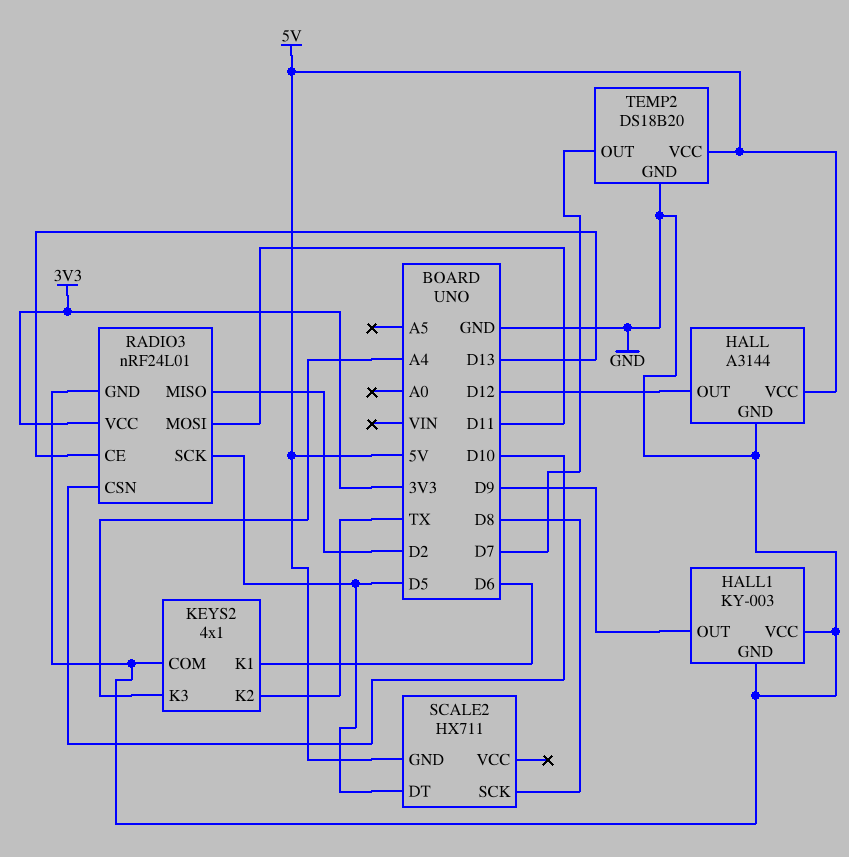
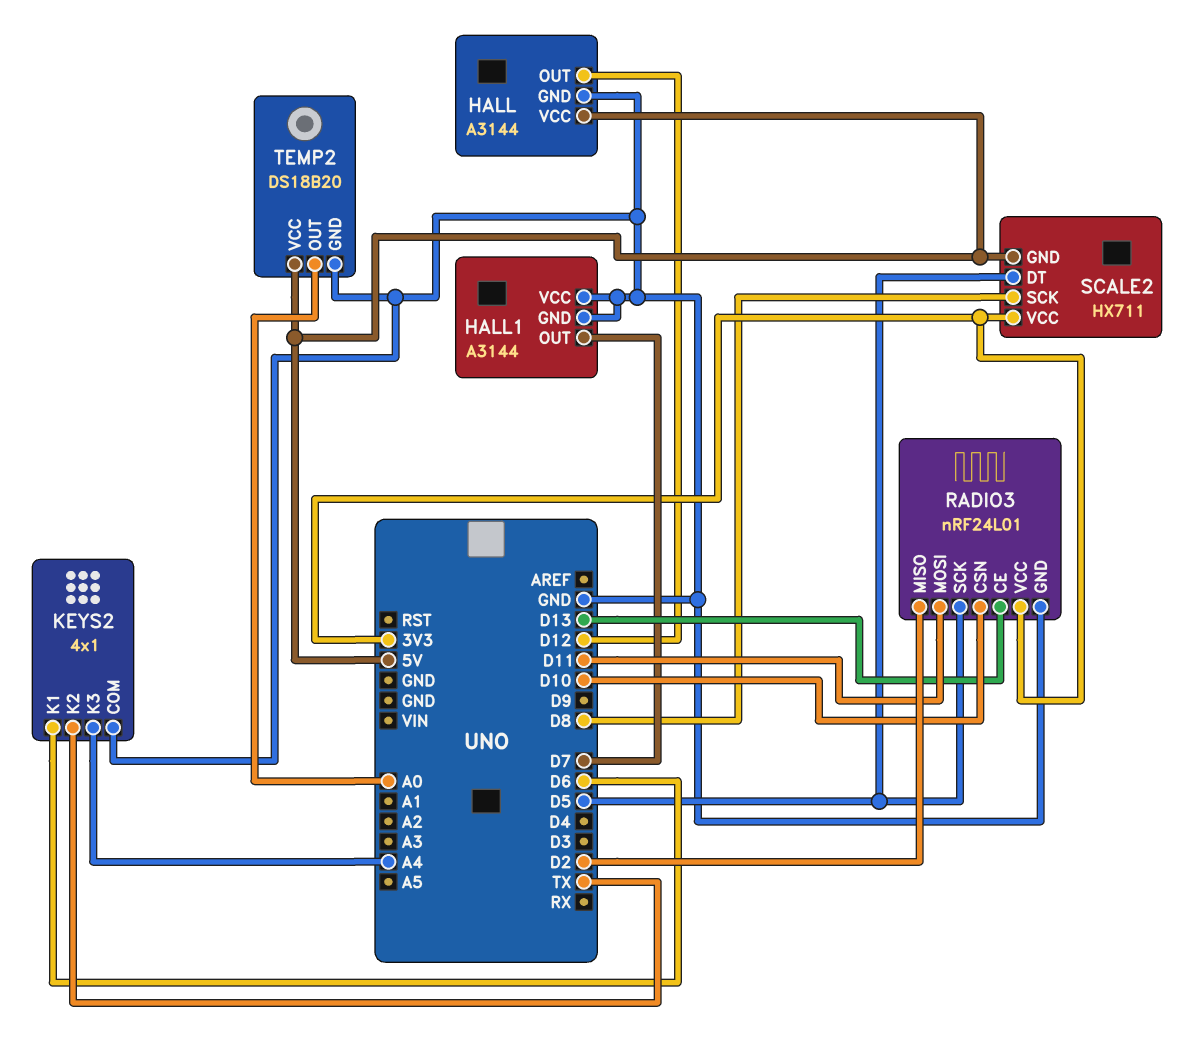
HALL1: KY-003 -> A3144
HALL1 pin OUT: D9 -> D7
SCALE2 pin VCC: none -> 3V3
TEMP2 pin OUT: D7 -> A0

